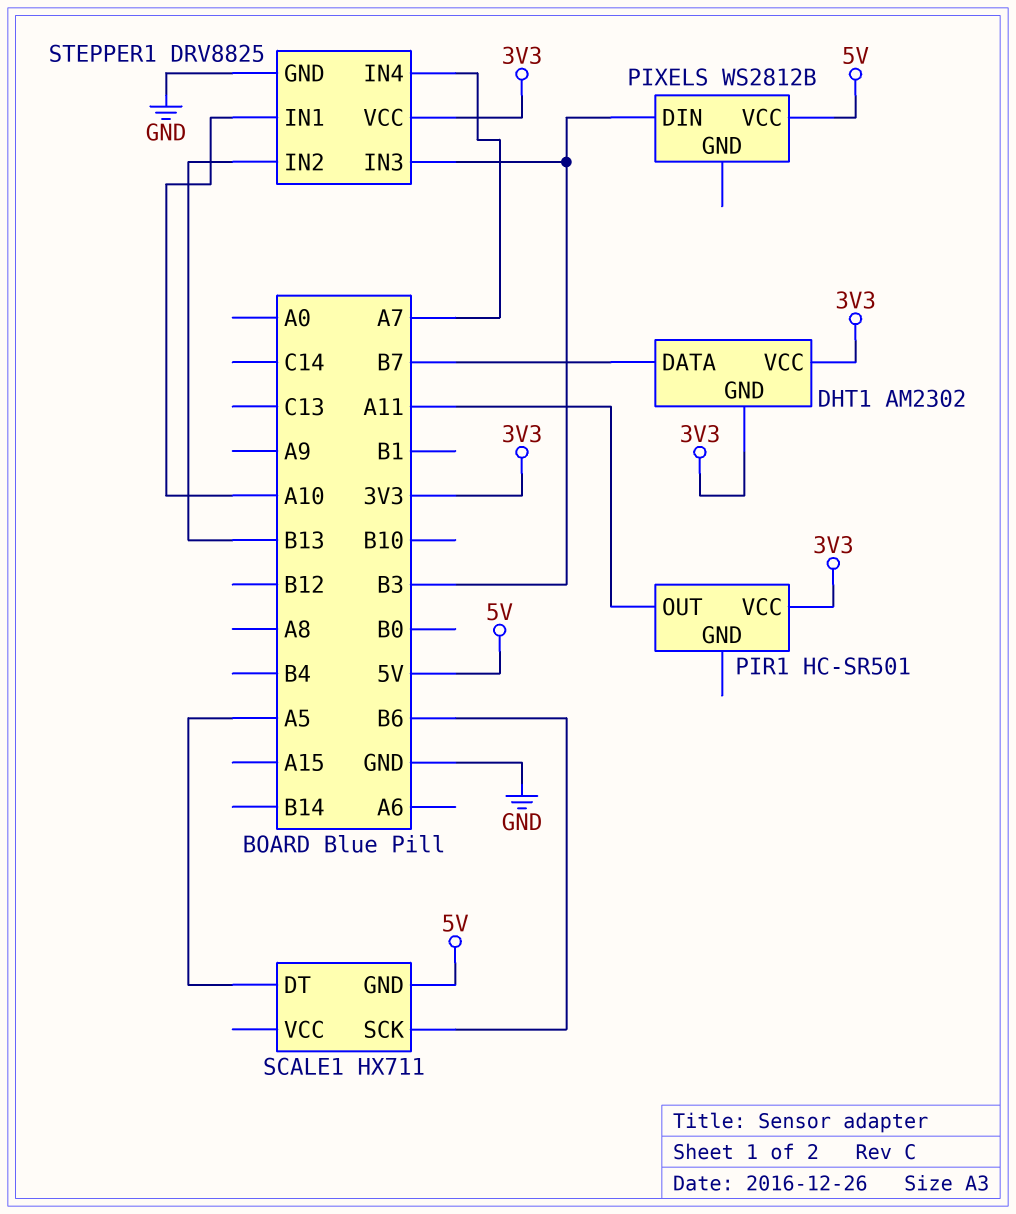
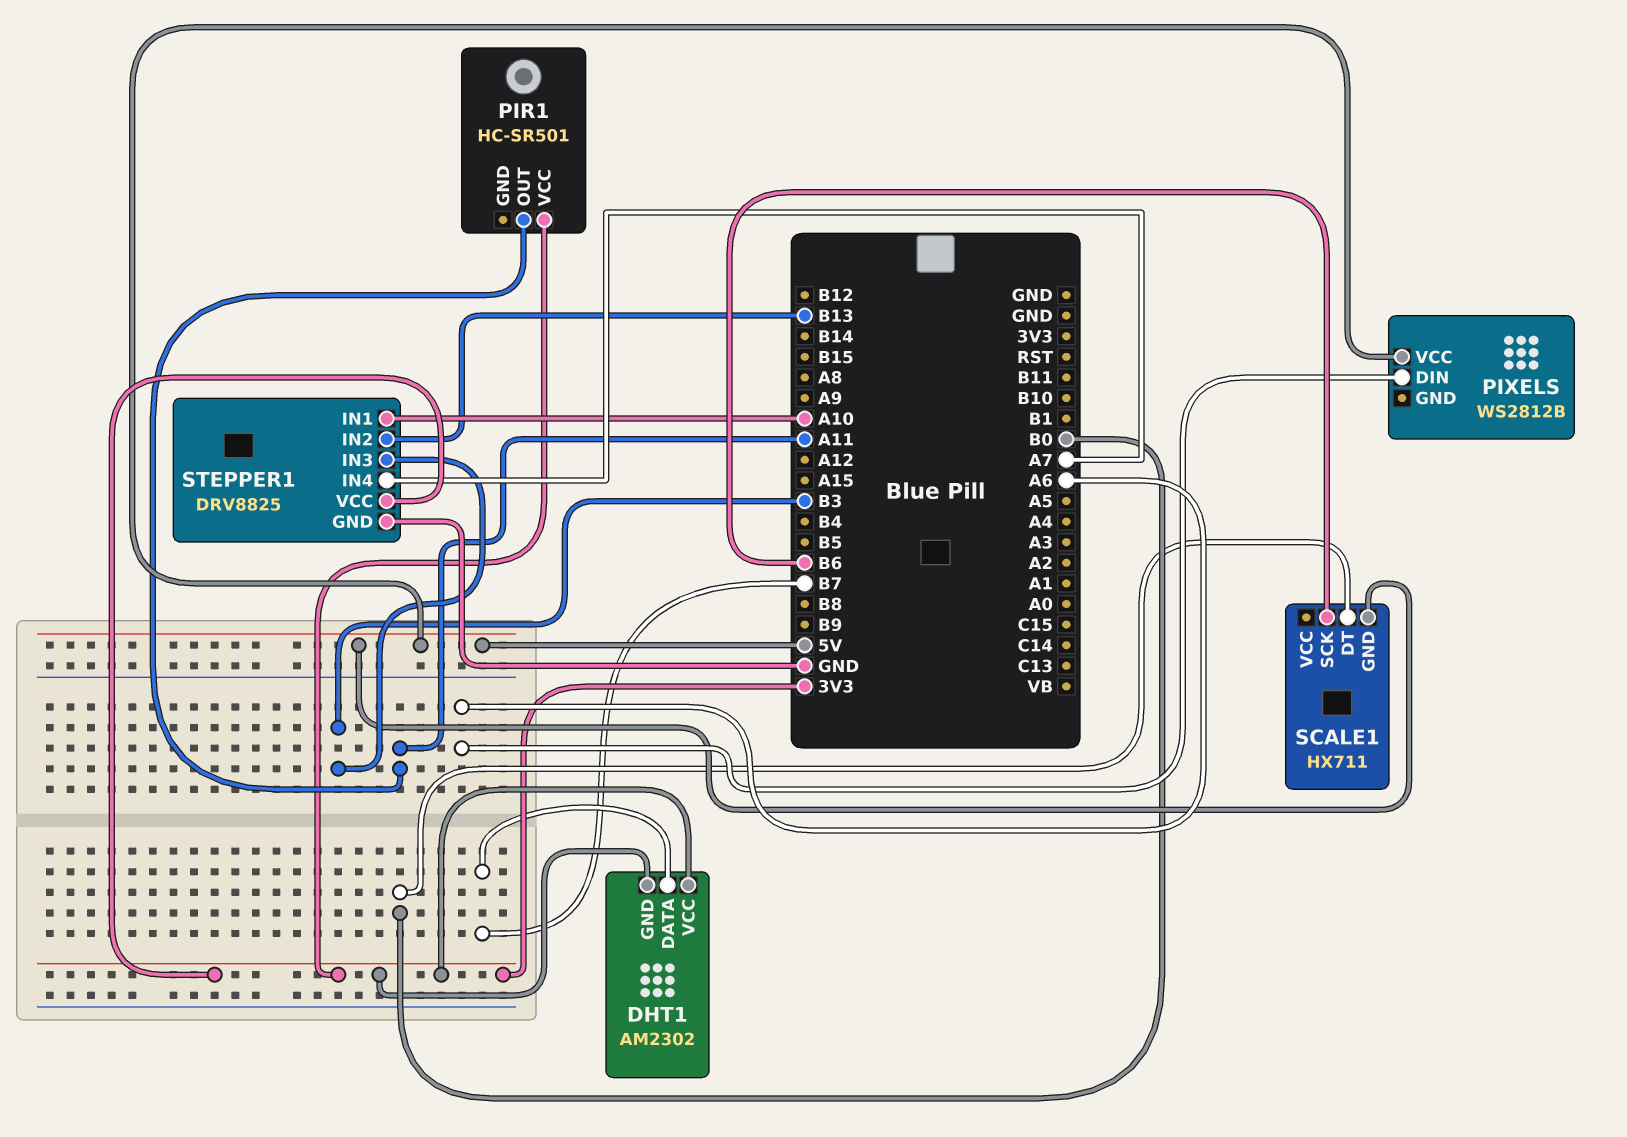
PIXELS pin DIN: B3 -> A6
SCALE1 pin DT: A5 -> B0

